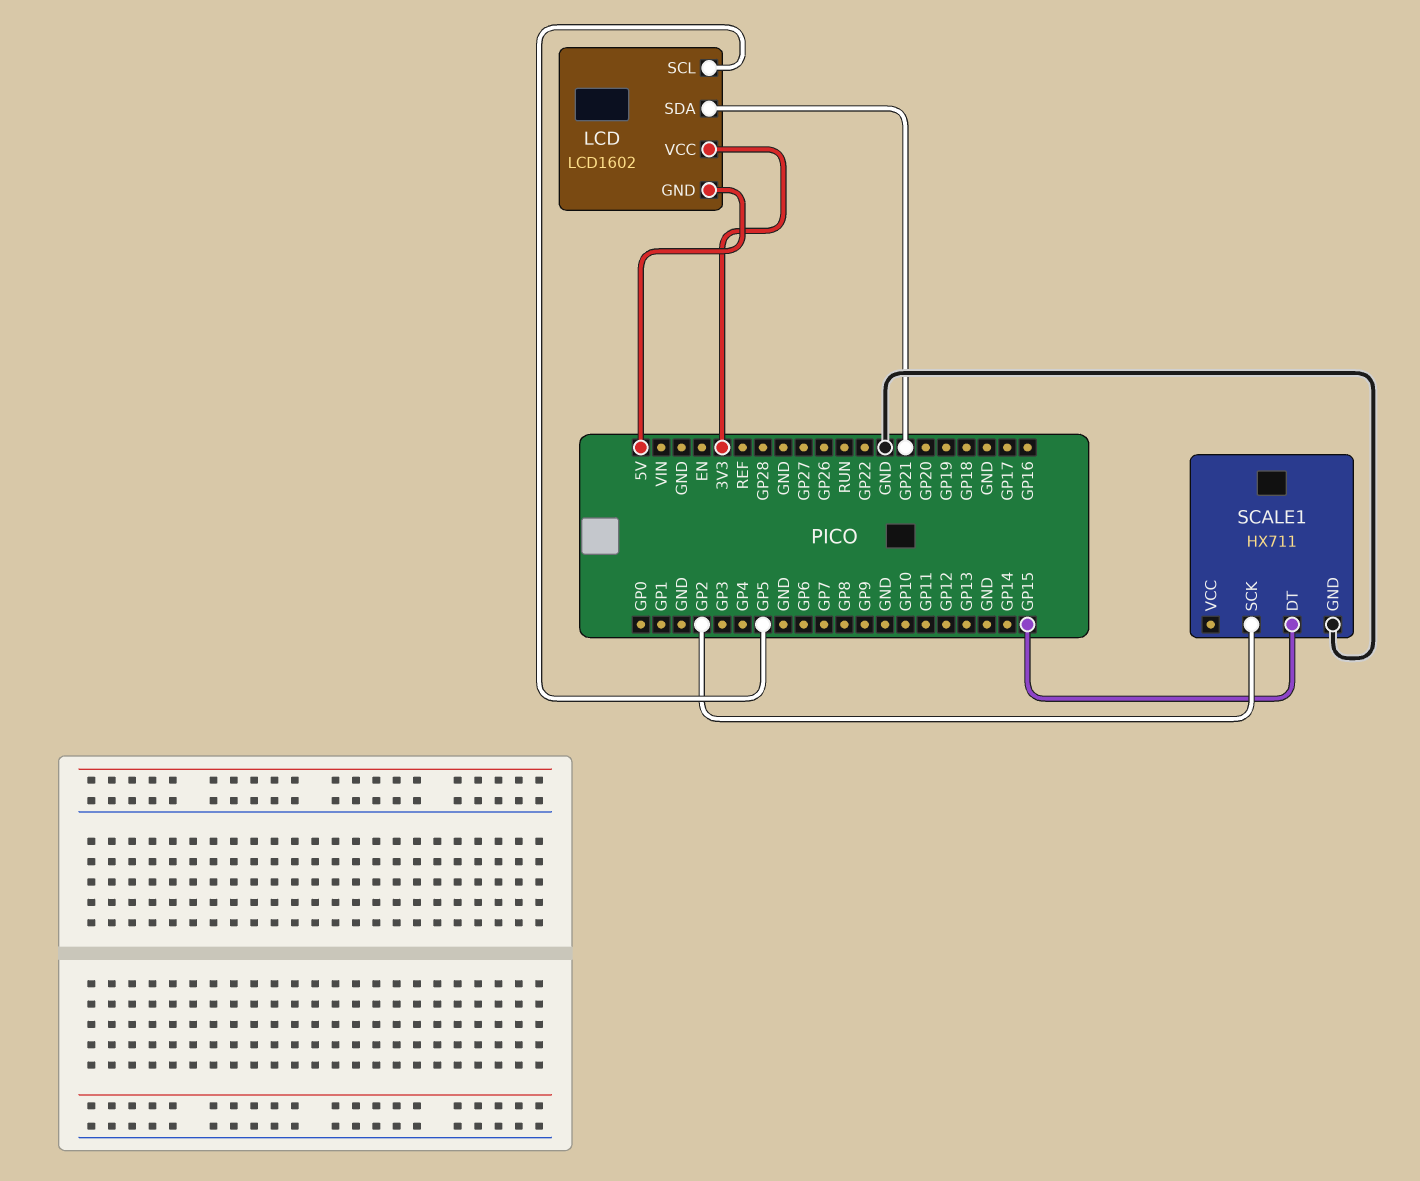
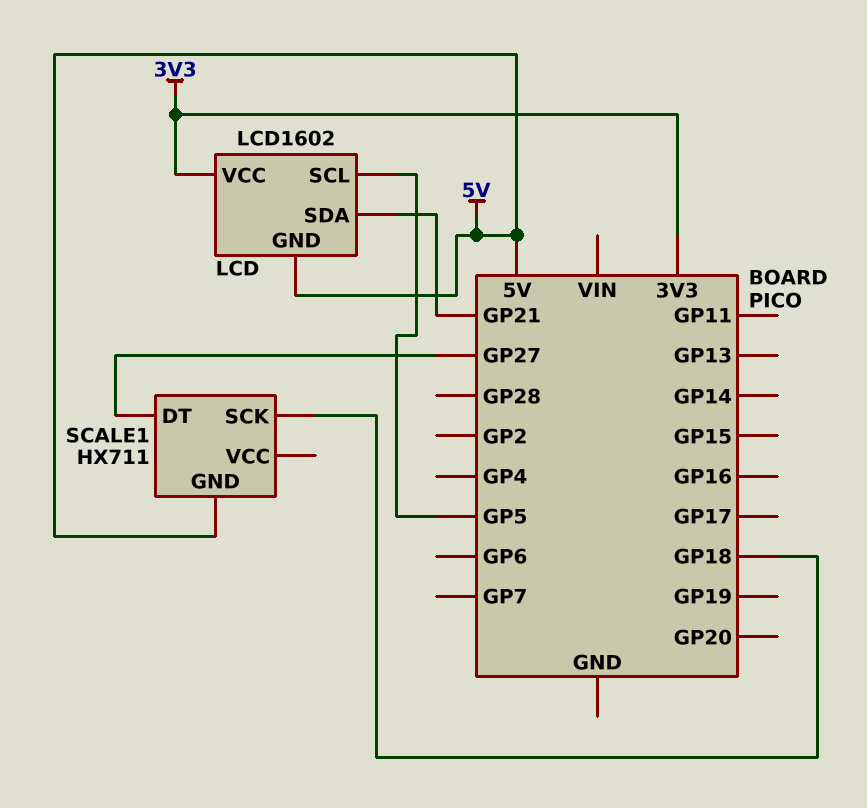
SCALE1 pin DT: GP15 -> GP27
SCALE1 pin GND: GND -> 5V
SCALE1 pin SCK: GP2 -> GP18

